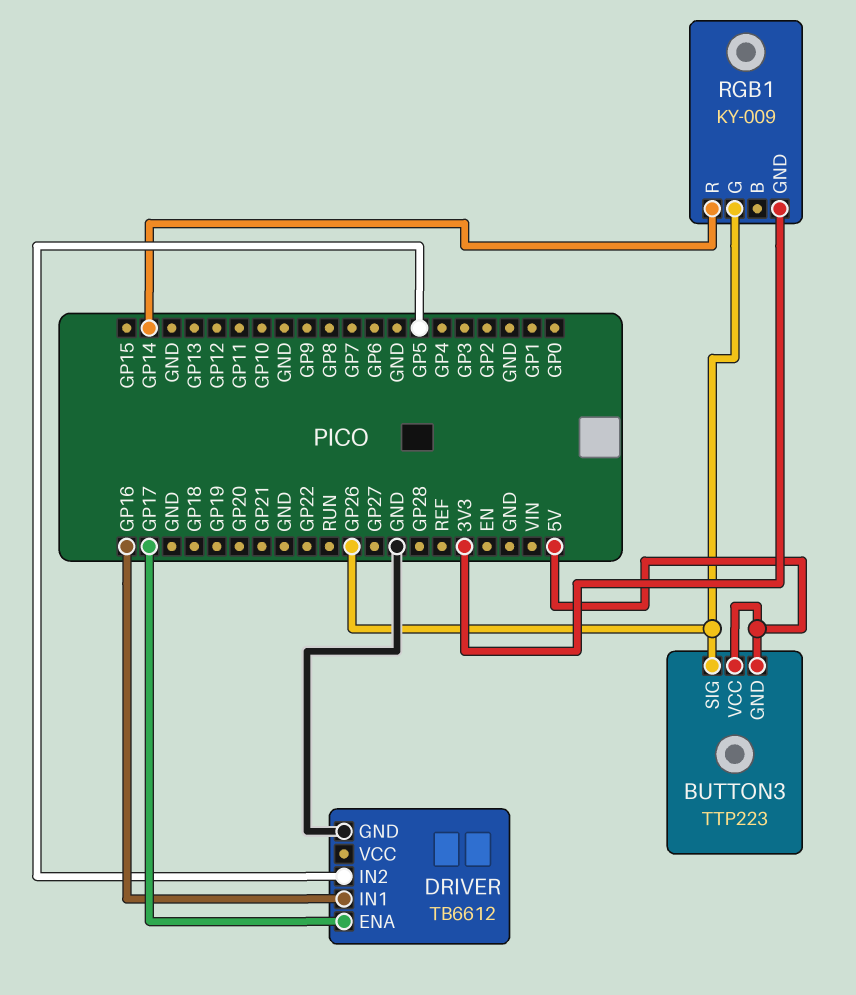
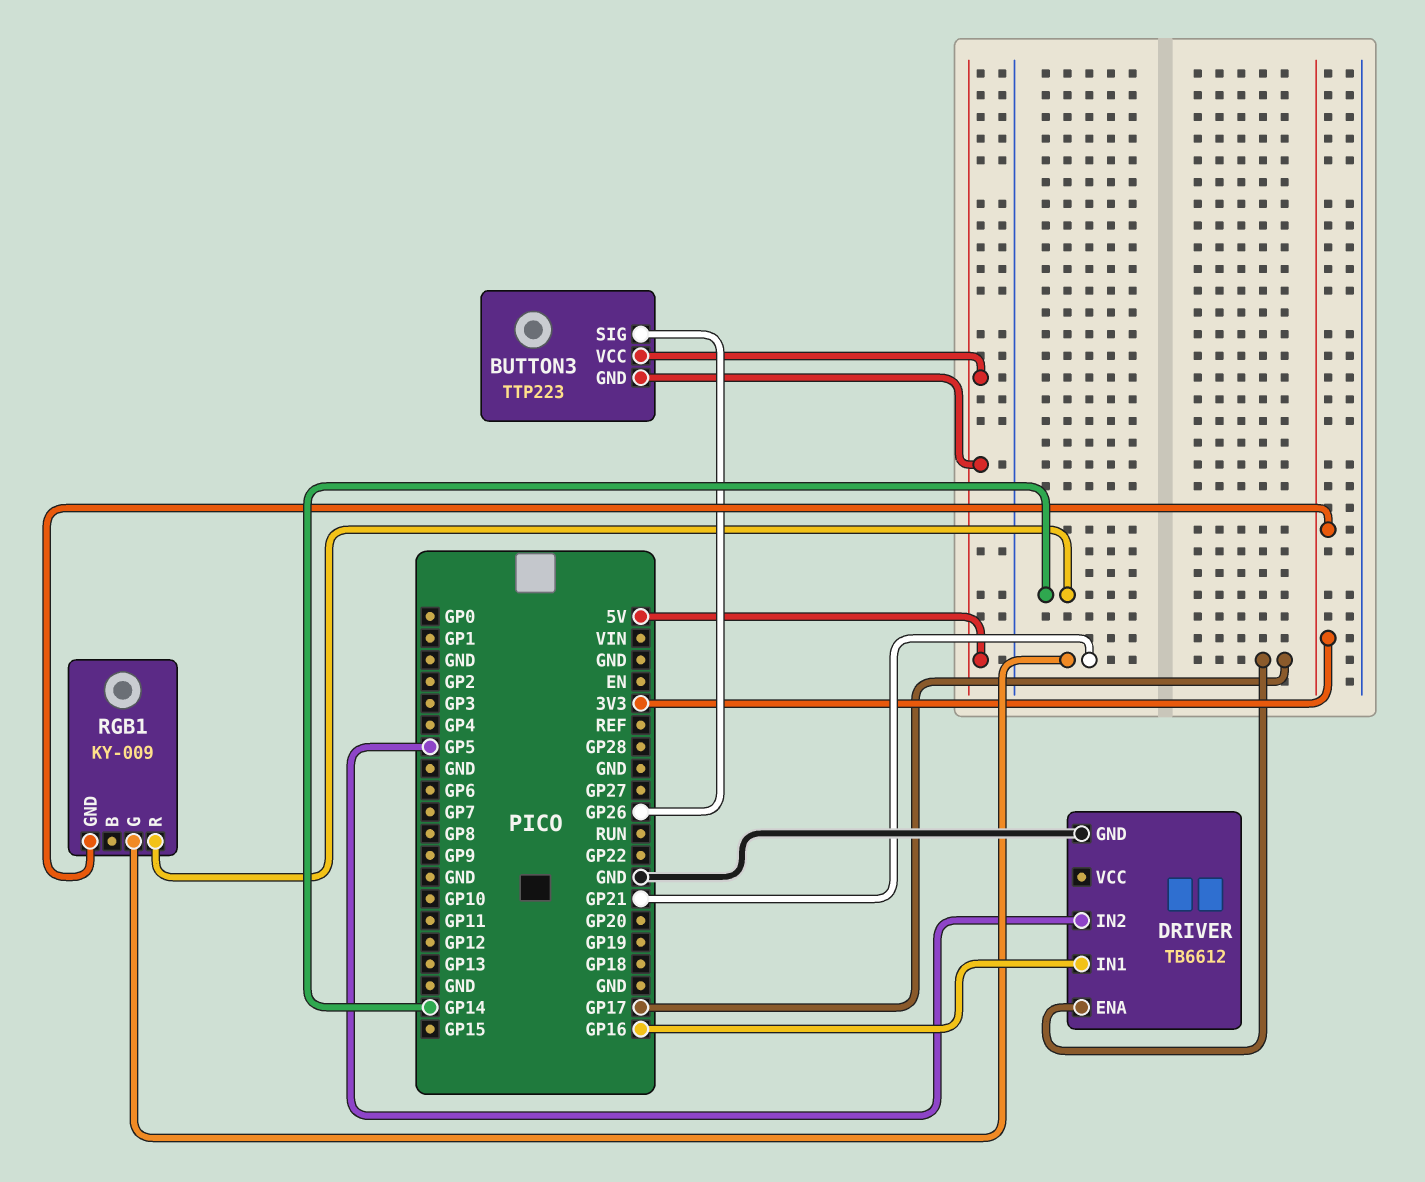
RGB1 pin G: GP26 -> GP21

